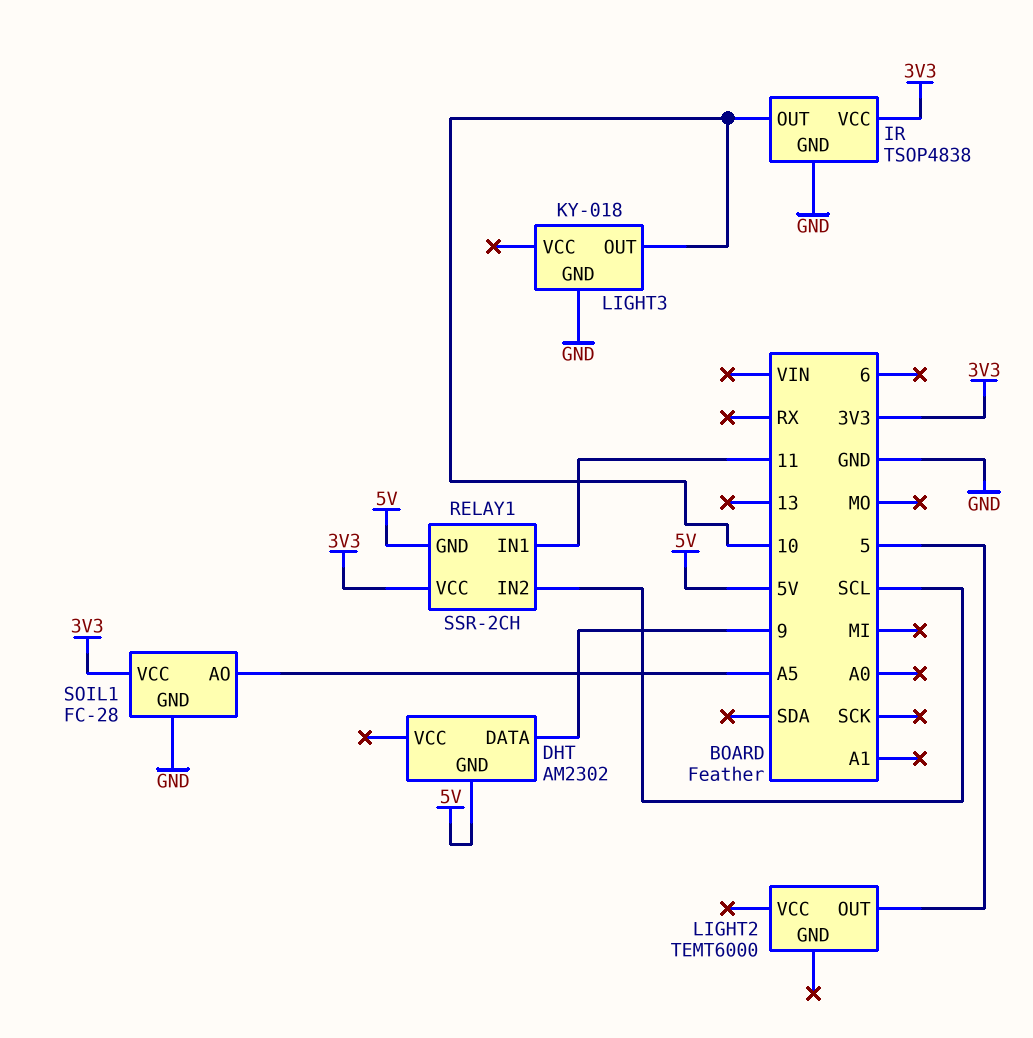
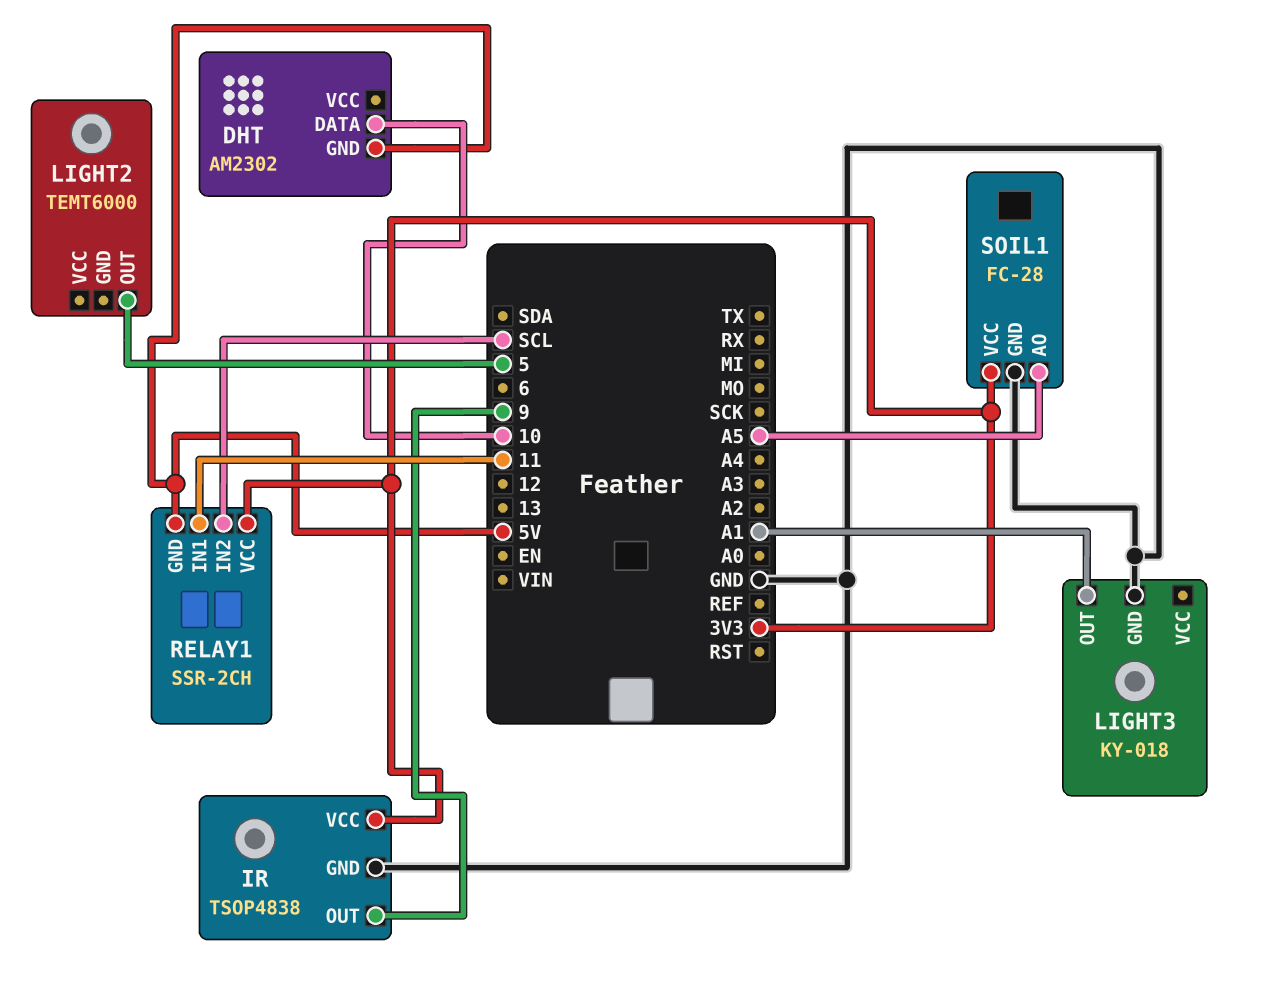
DHT pin DATA: 9 -> 10
IR pin OUT: 10 -> 9
LIGHT3 pin OUT: 10 -> A1

